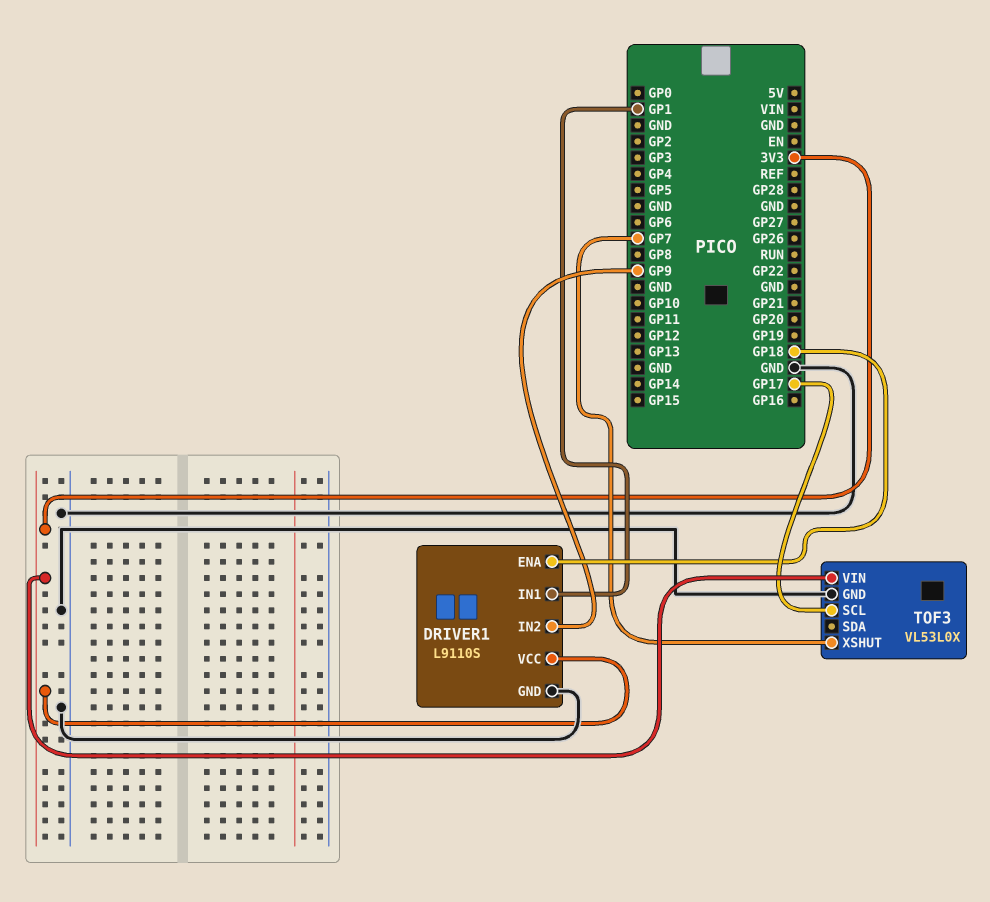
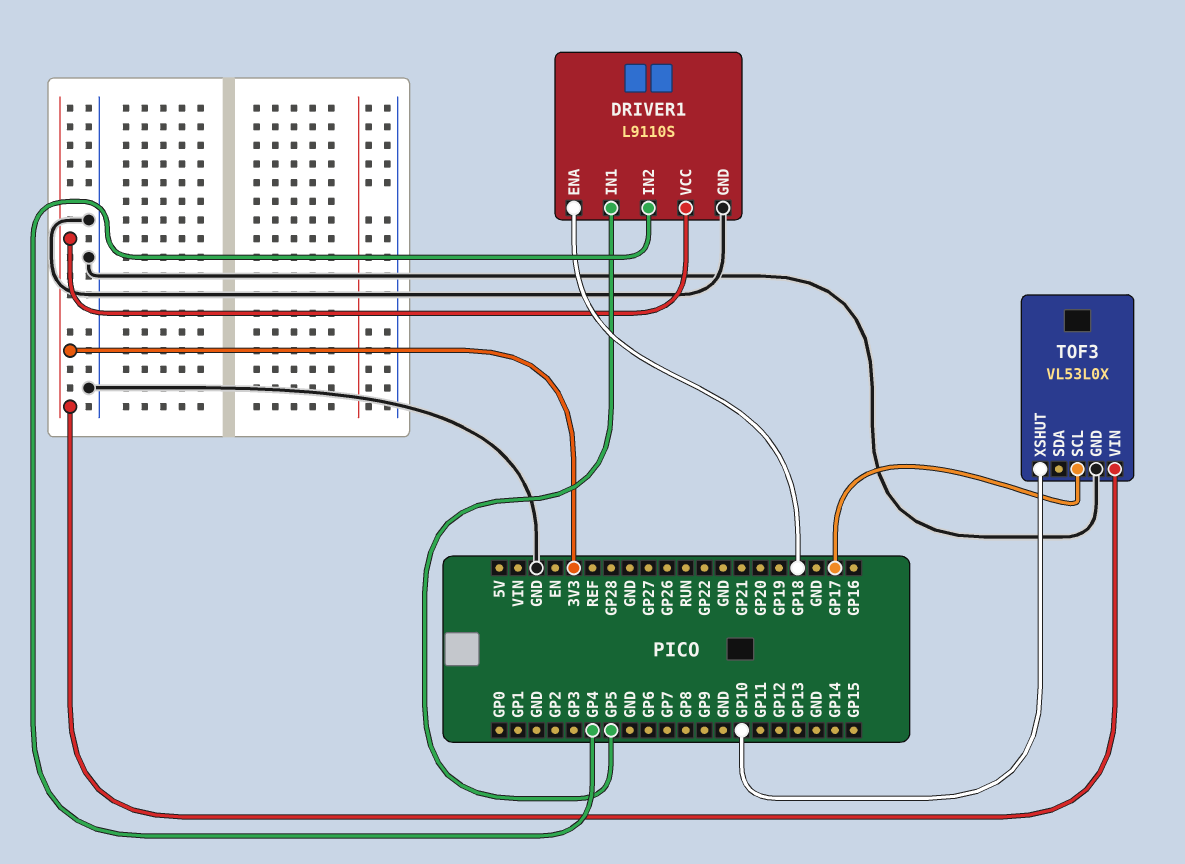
DRIVER1 pin IN1: GP1 -> GP5
DRIVER1 pin IN2: GP9 -> GP4
TOF3 pin XSHUT: GP7 -> GP10

